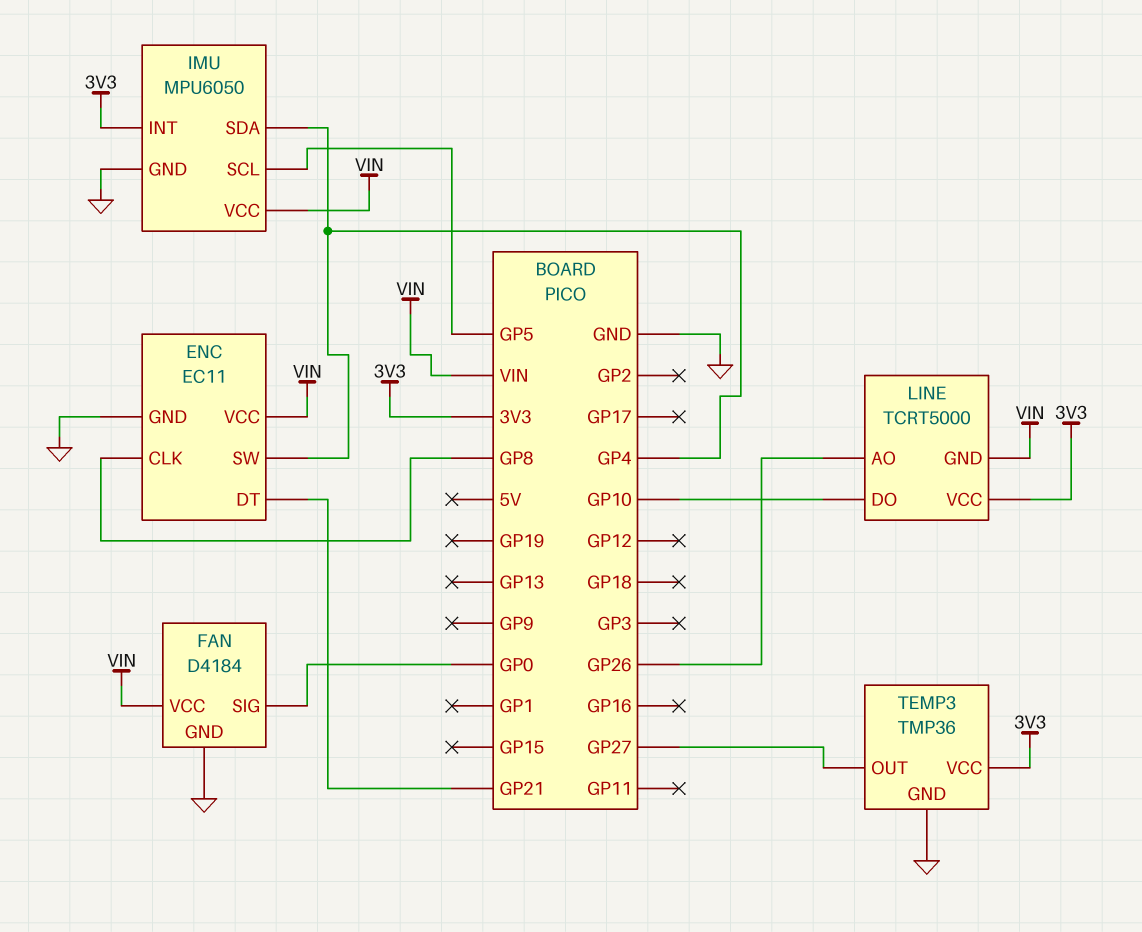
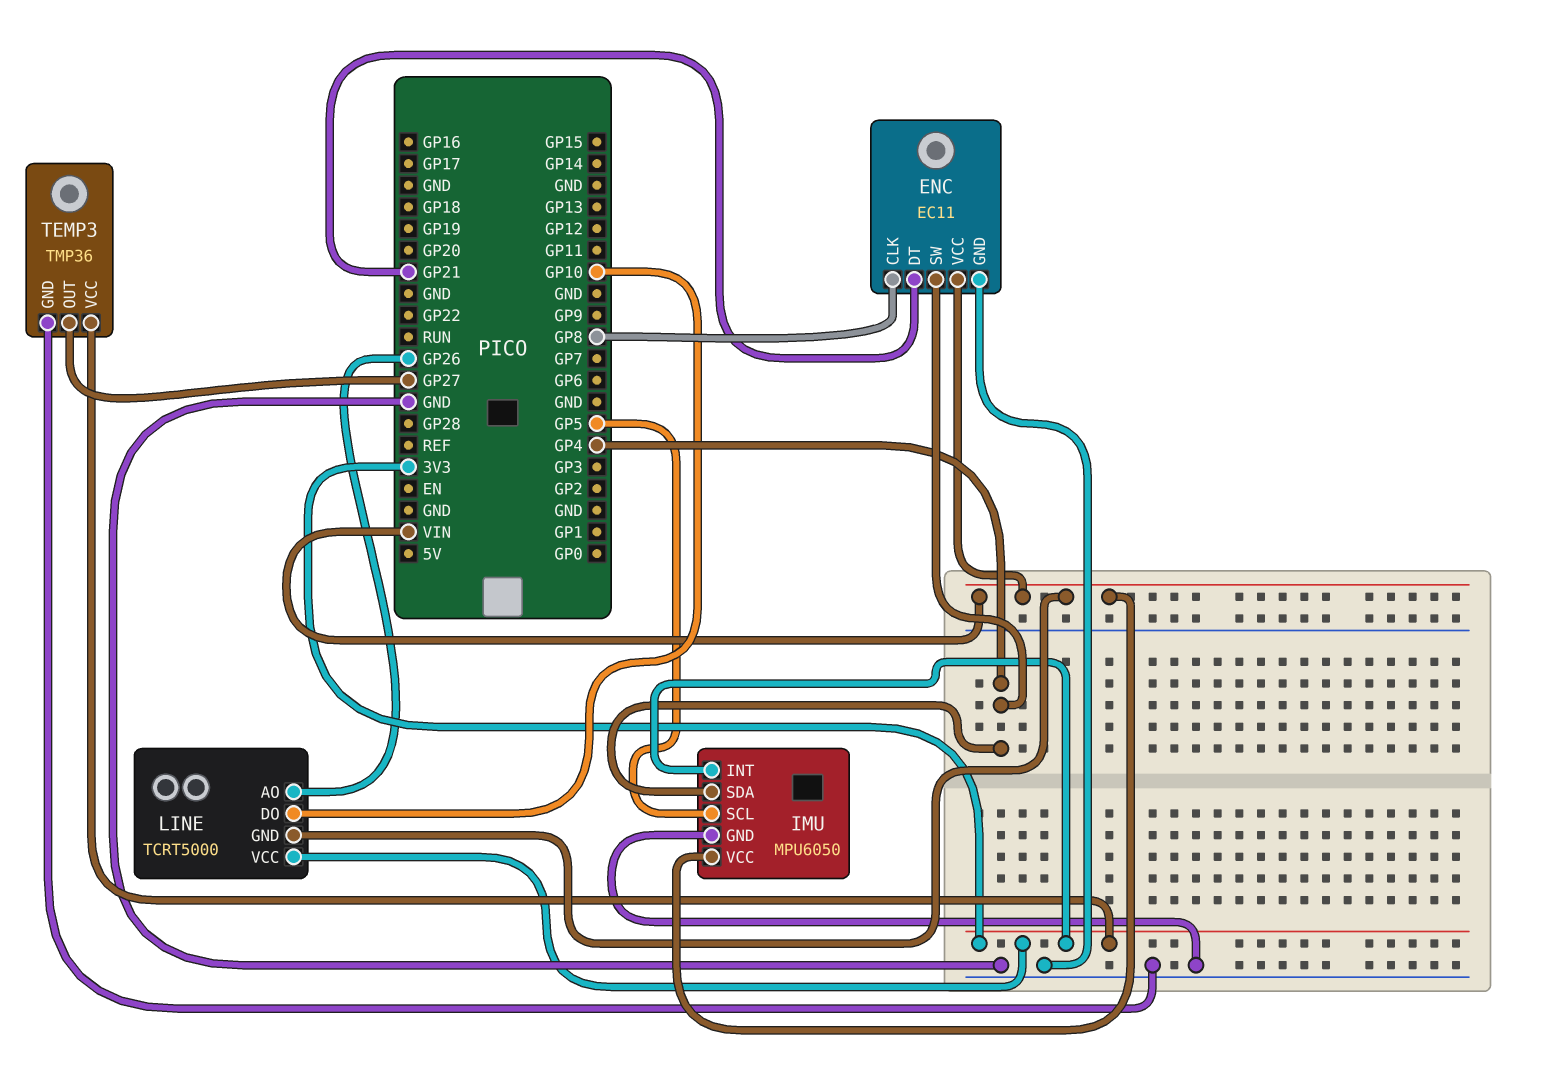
FAN: D4184 -> none
FAN pin GND: GND -> none
FAN pin SIG: GP0 -> none
FAN pin VCC: VIN -> none

